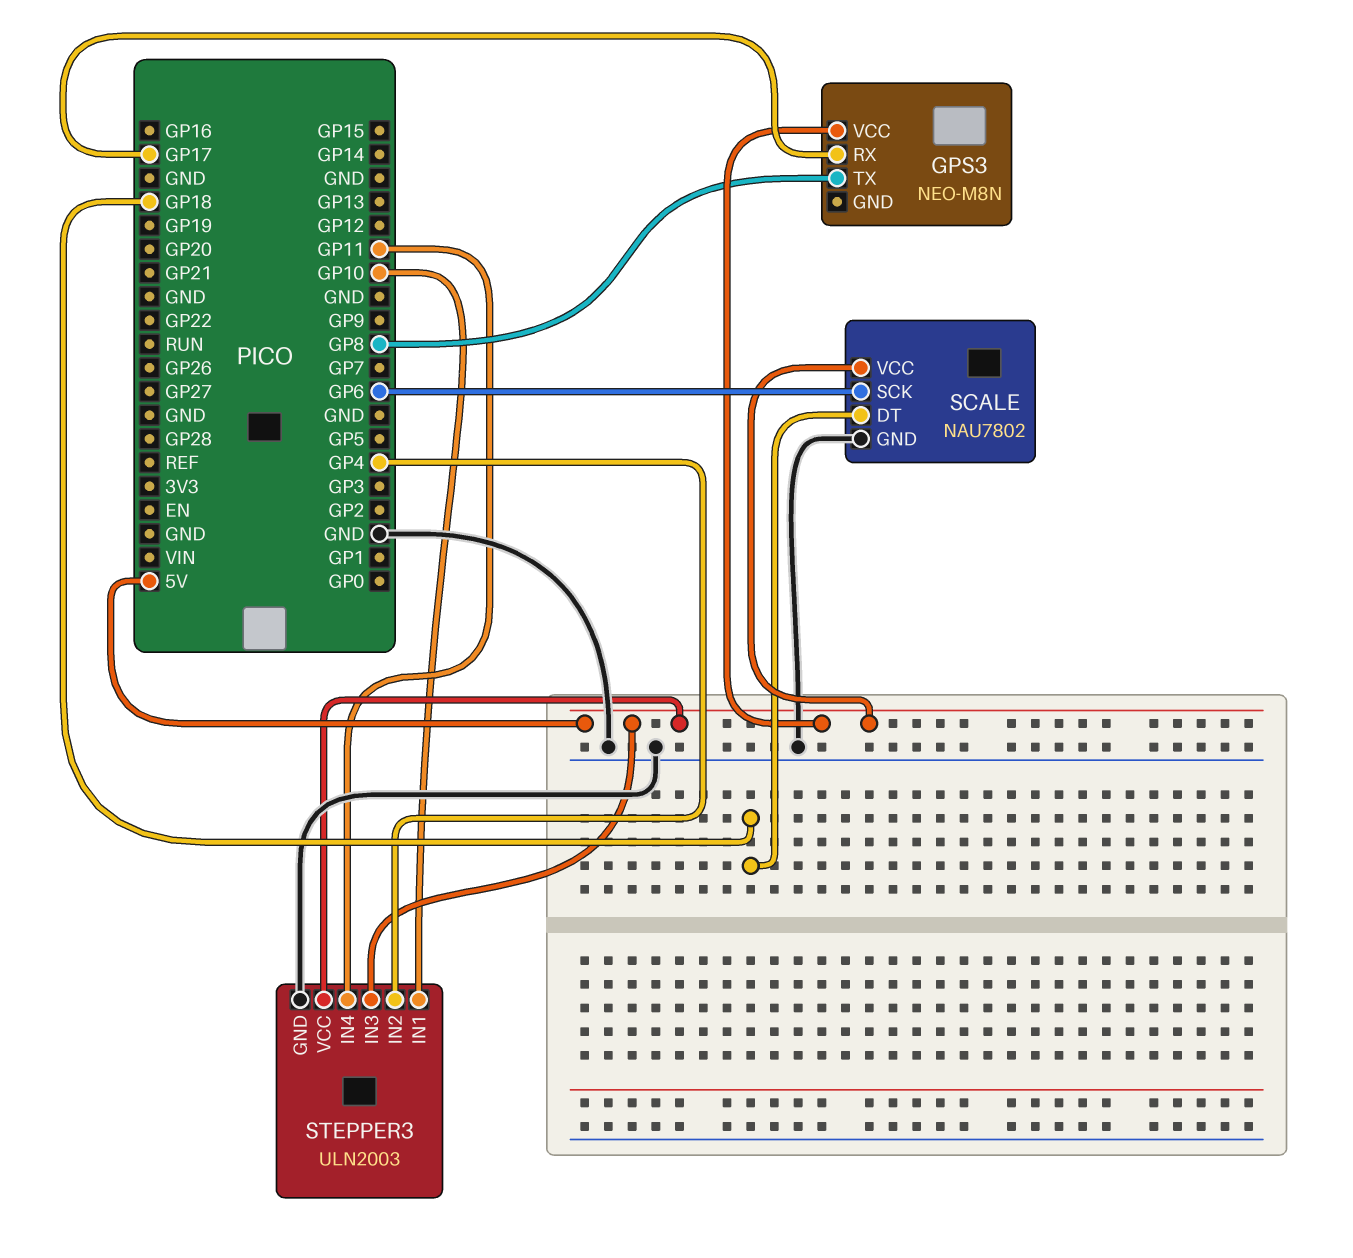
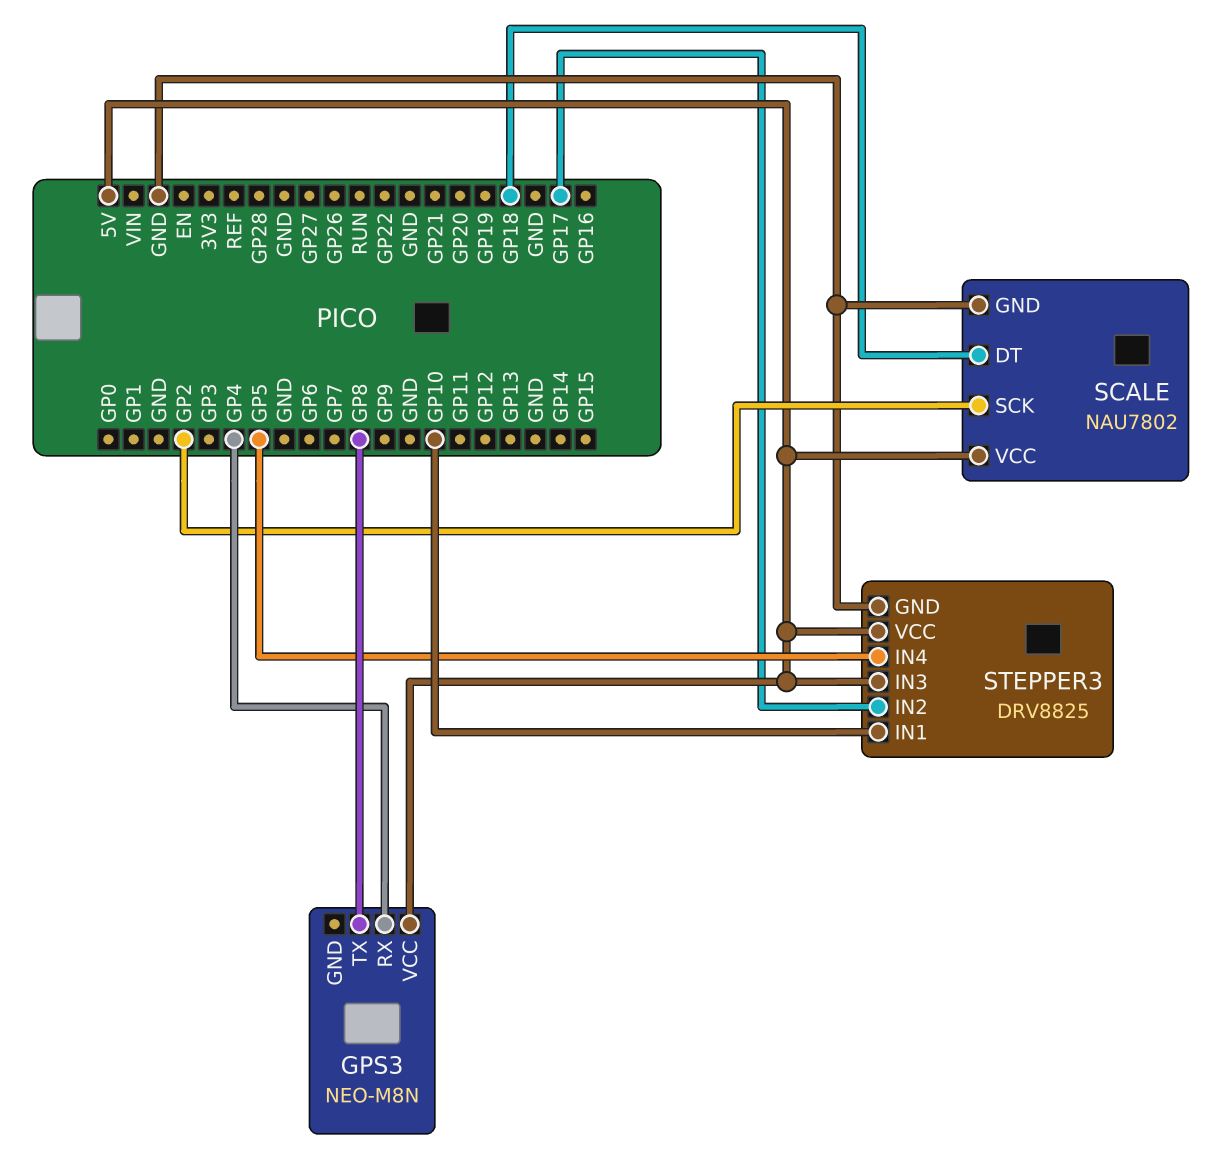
GPS3 pin RX: GP17 -> GP4
SCALE pin SCK: GP6 -> GP2
STEPPER3: ULN2003 -> DRV8825
STEPPER3 pin IN2: GP4 -> GP17
STEPPER3 pin IN4: GP11 -> GP5

